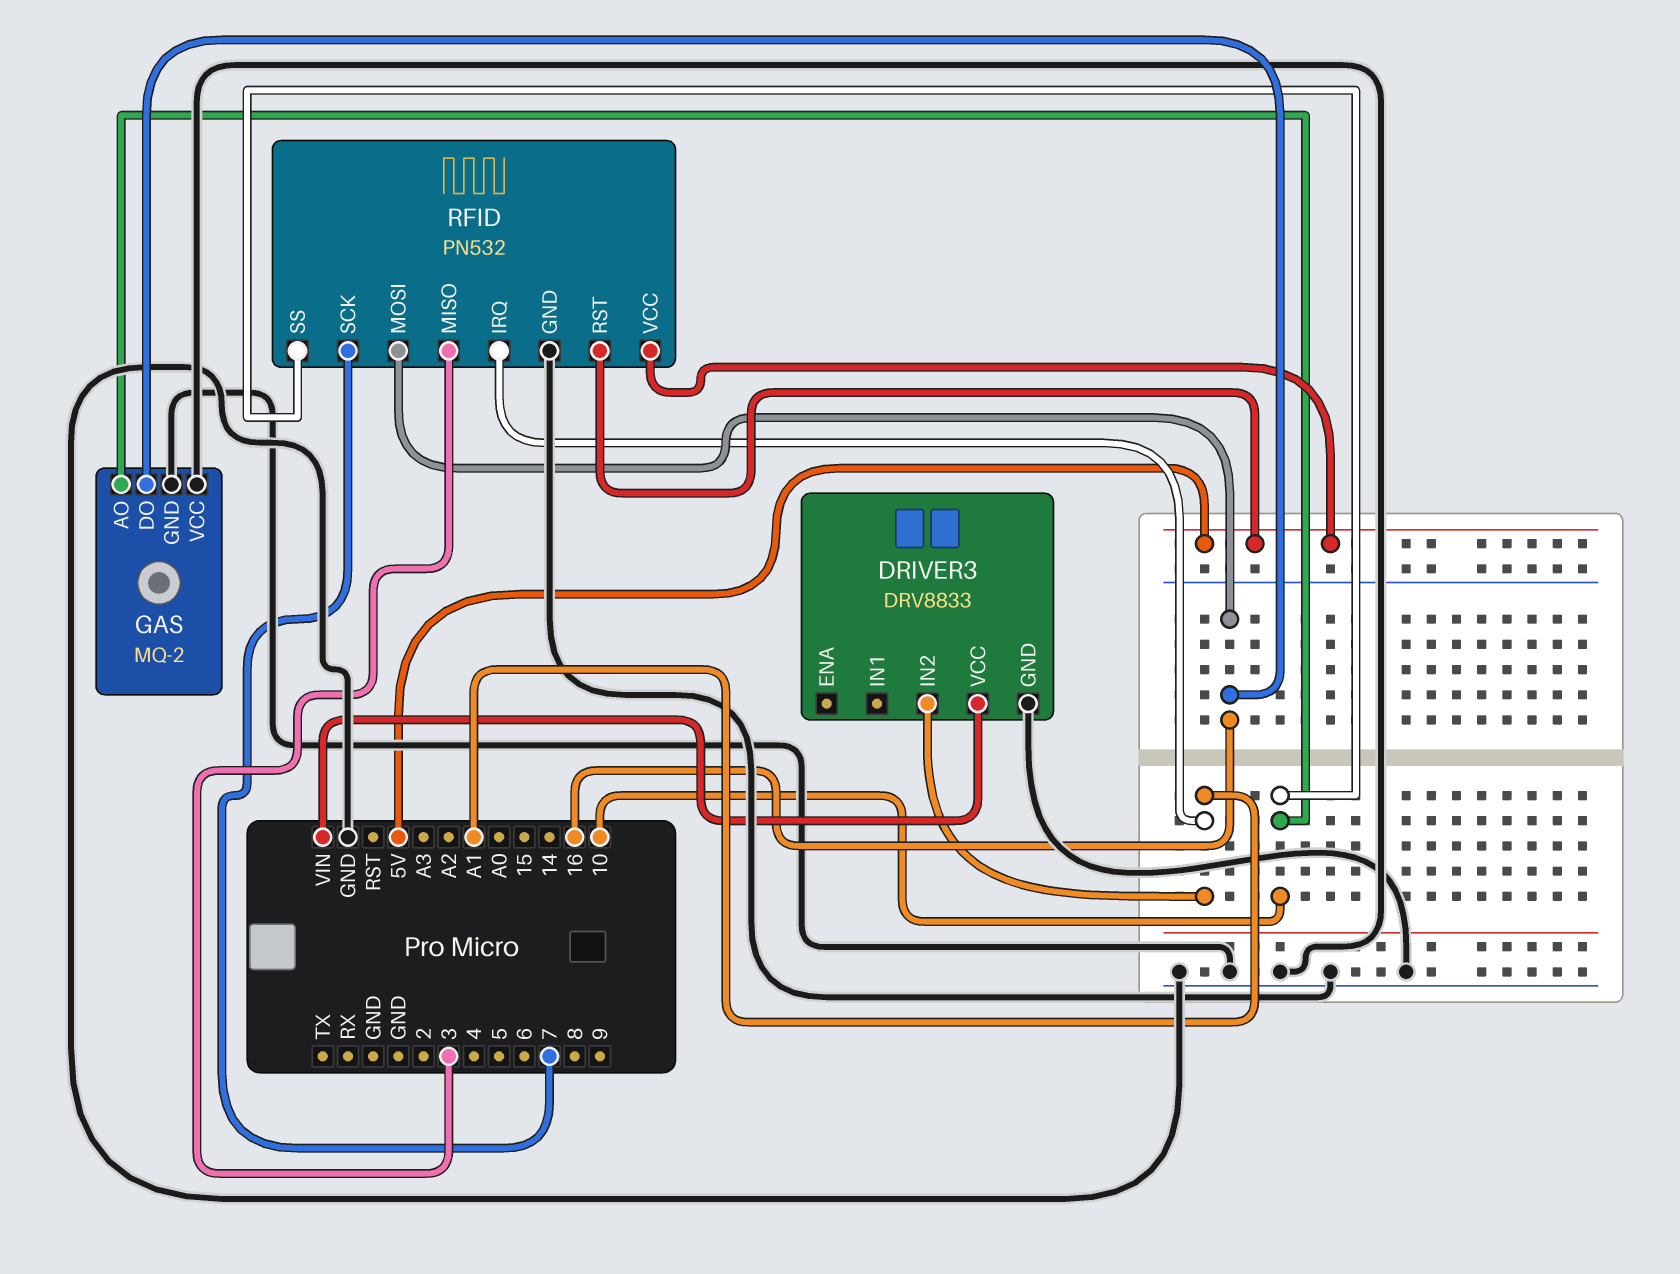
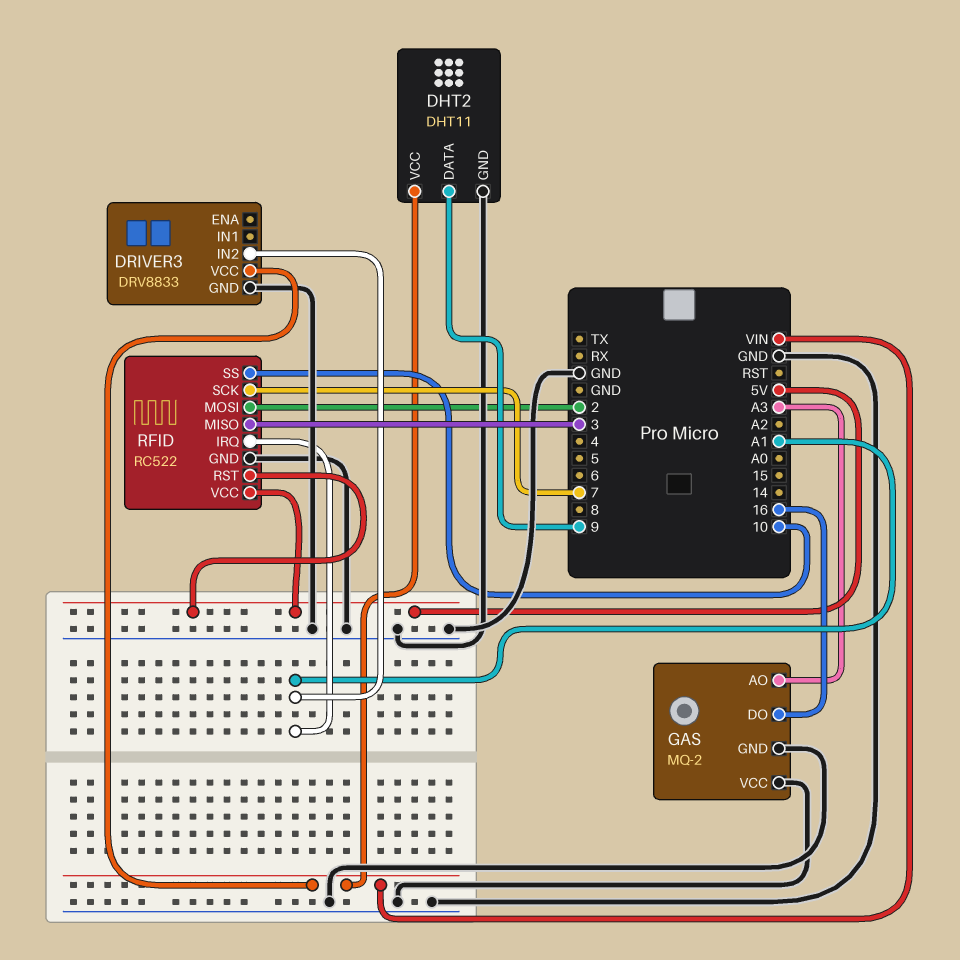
DHT2: none -> DHT11
DHT2 pin DATA: none -> 9
DHT2 pin GND: none -> GND
DHT2 pin VCC: none -> VIN
GAS pin AO: 10 -> A3
RFID: PN532 -> RC522
RFID pin MOSI: 16 -> 2

